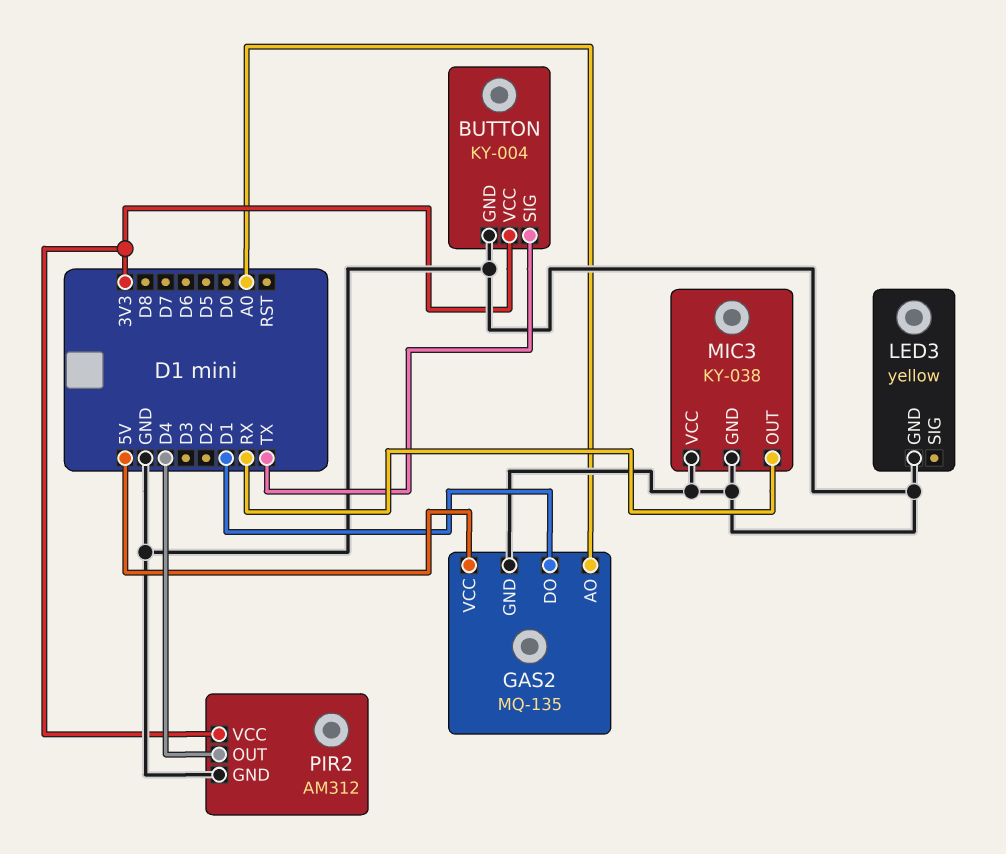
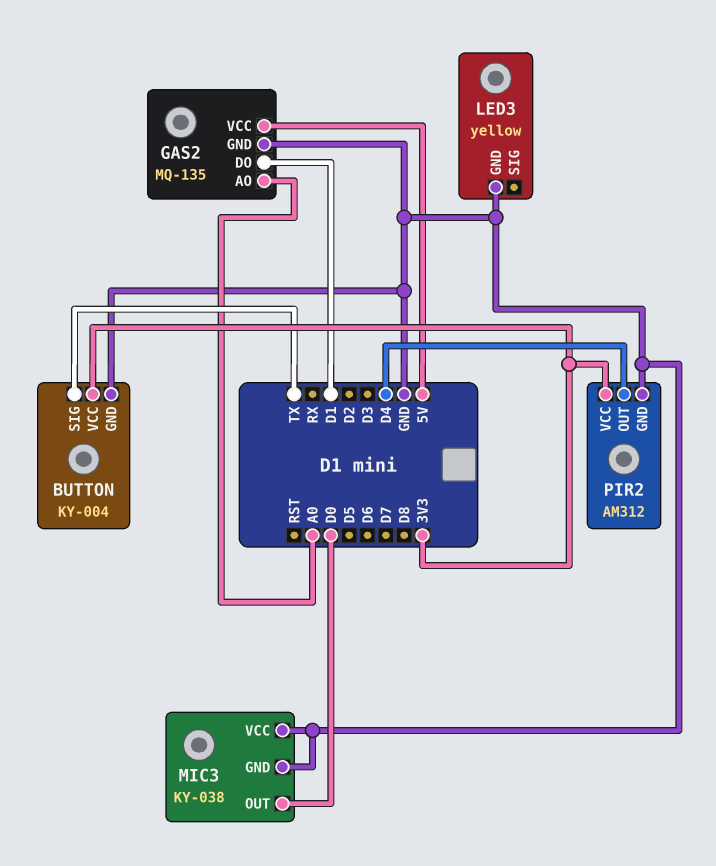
MIC3 pin OUT: RX -> D0

